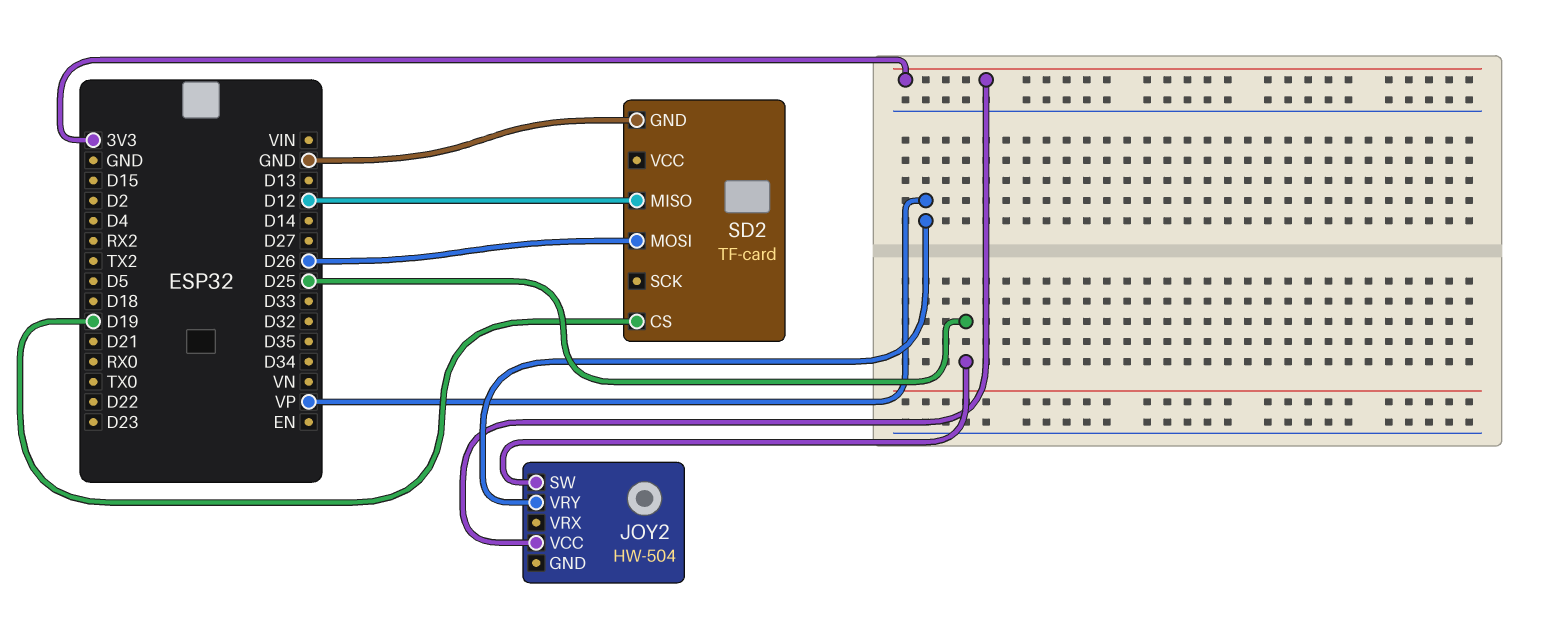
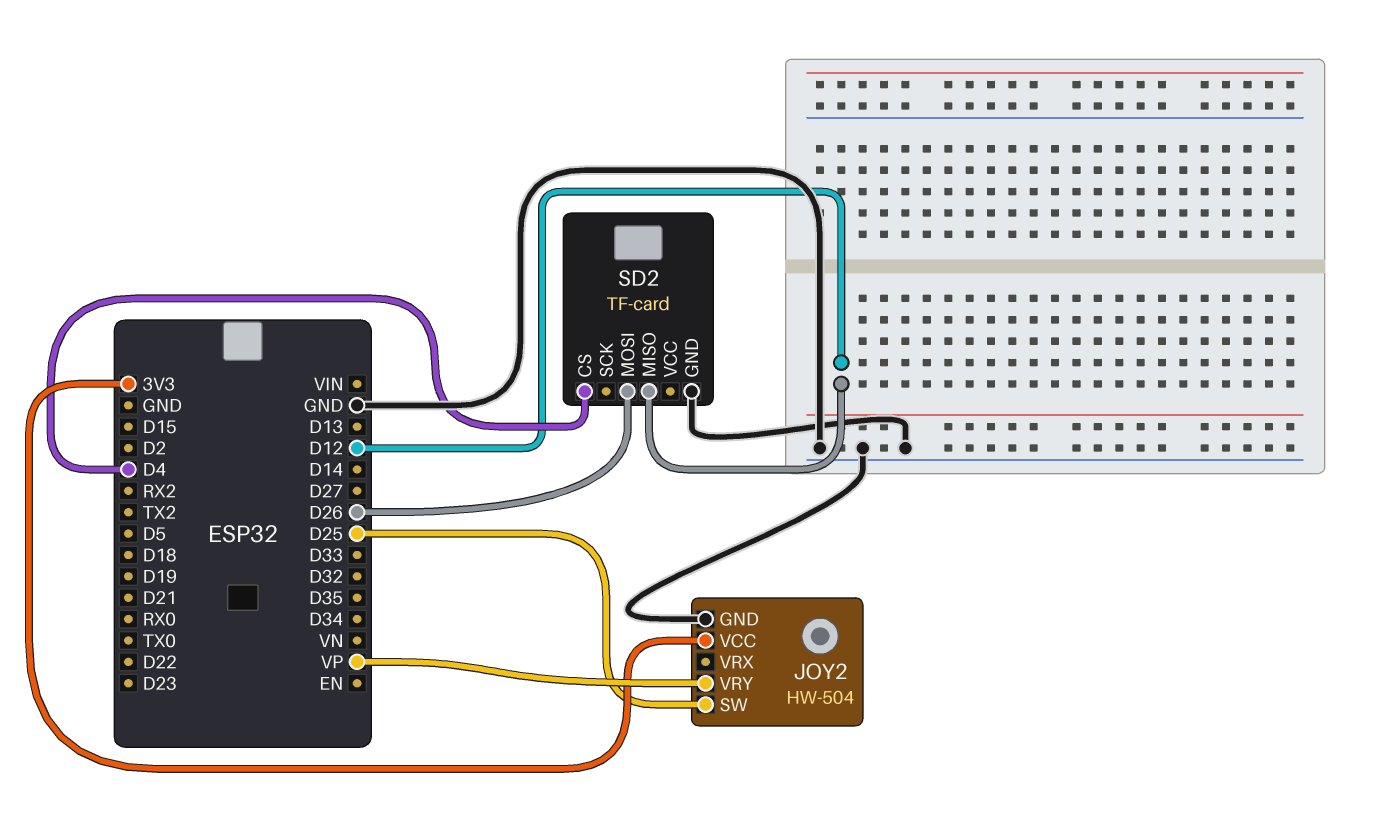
JOY2 pin GND: none -> GND
SD2 pin CS: D19 -> D4

